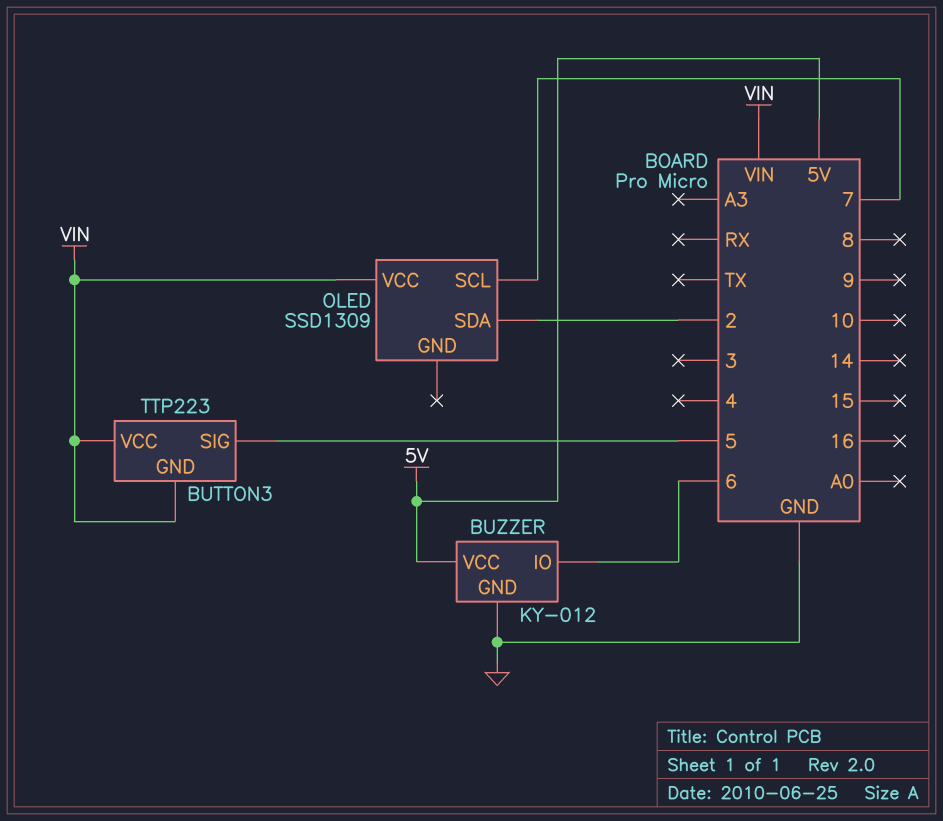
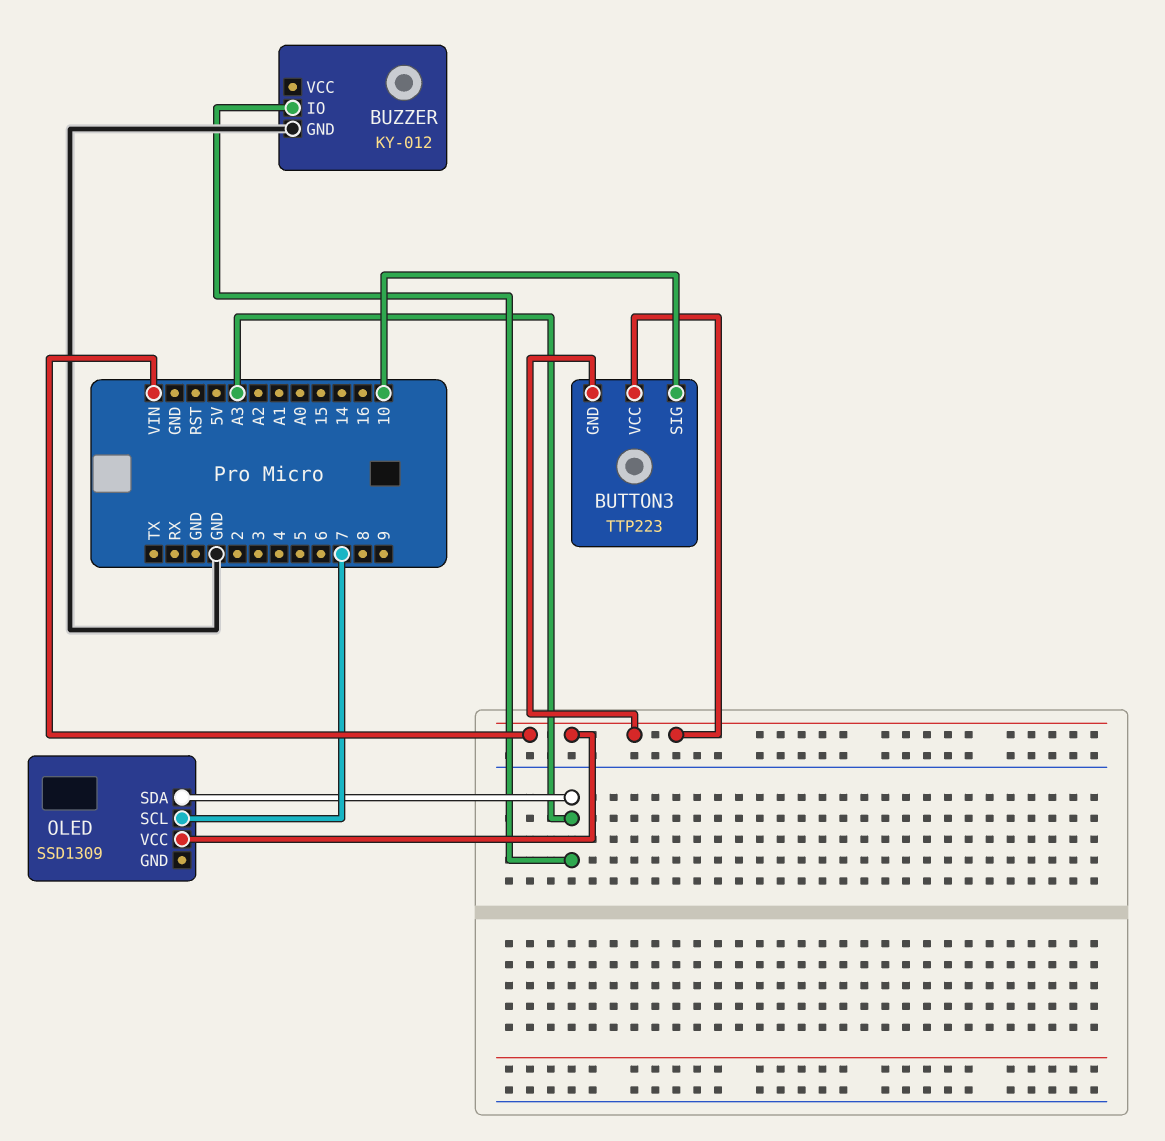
BUTTON3 pin SIG: 5 -> 10
BUZZER pin IO: 6 -> A3
BUZZER pin VCC: 5V -> none
OLED pin SDA: 2 -> A3

